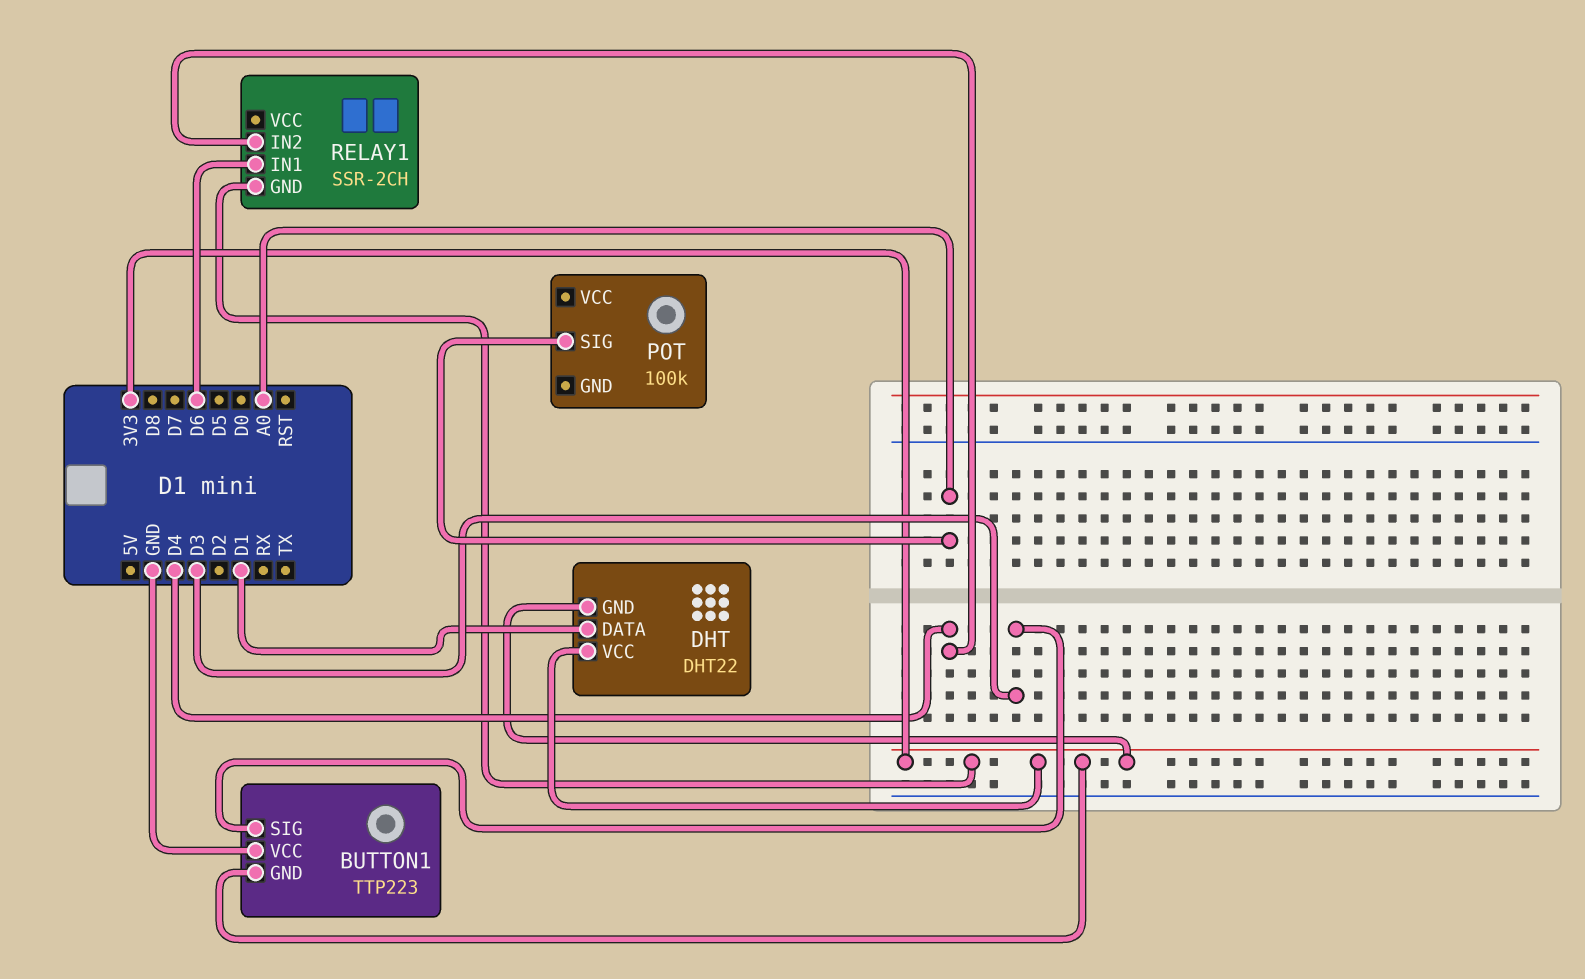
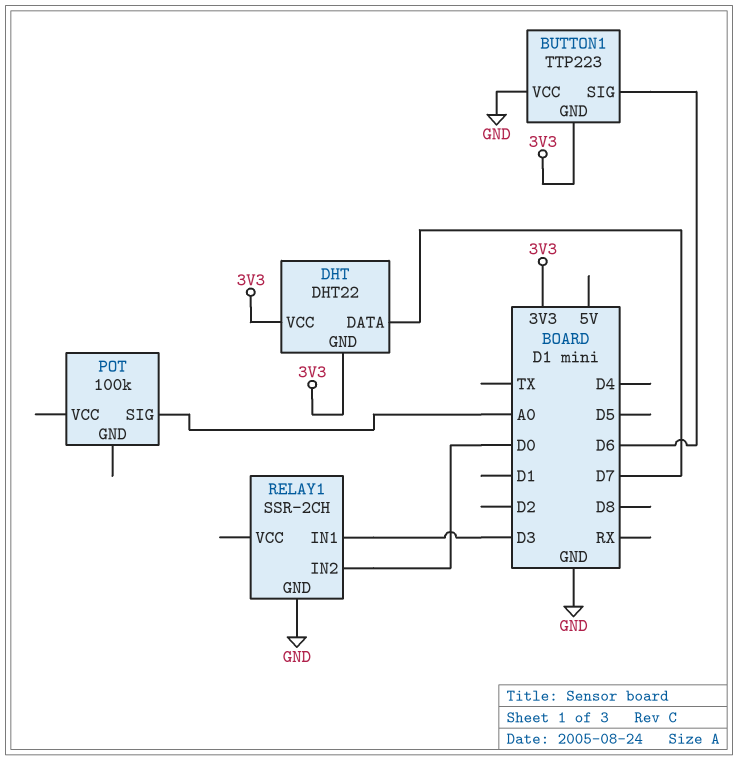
BUTTON1 pin SIG: D3 -> D6
DHT pin DATA: D1 -> D7
RELAY1 pin GND: 3V3 -> GND
RELAY1 pin IN1: D6 -> D3
RELAY1 pin IN2: D4 -> D0

